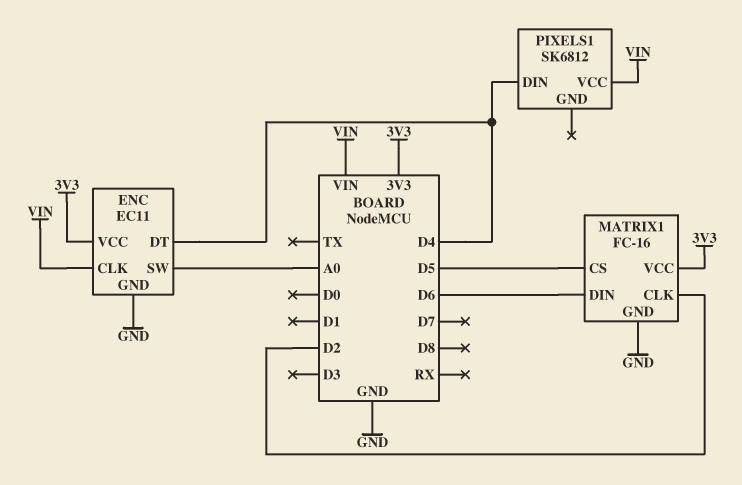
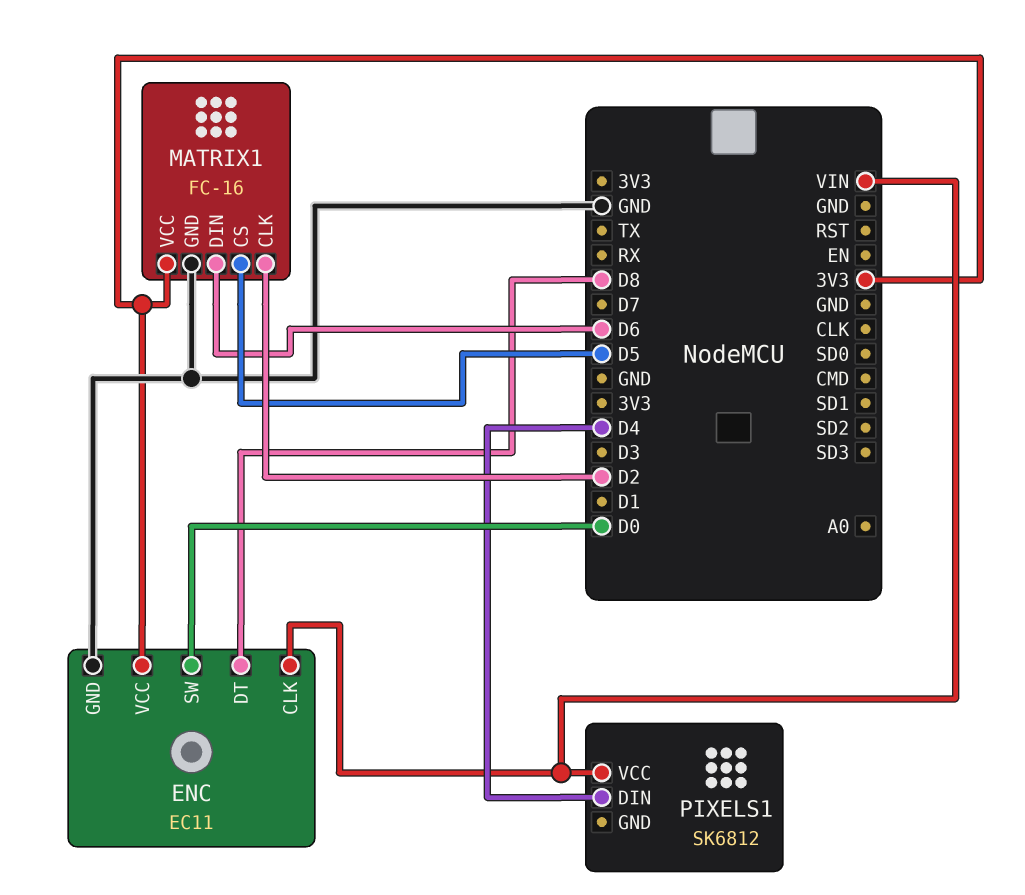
ENC pin DT: D4 -> D8
ENC pin SW: A0 -> D0

